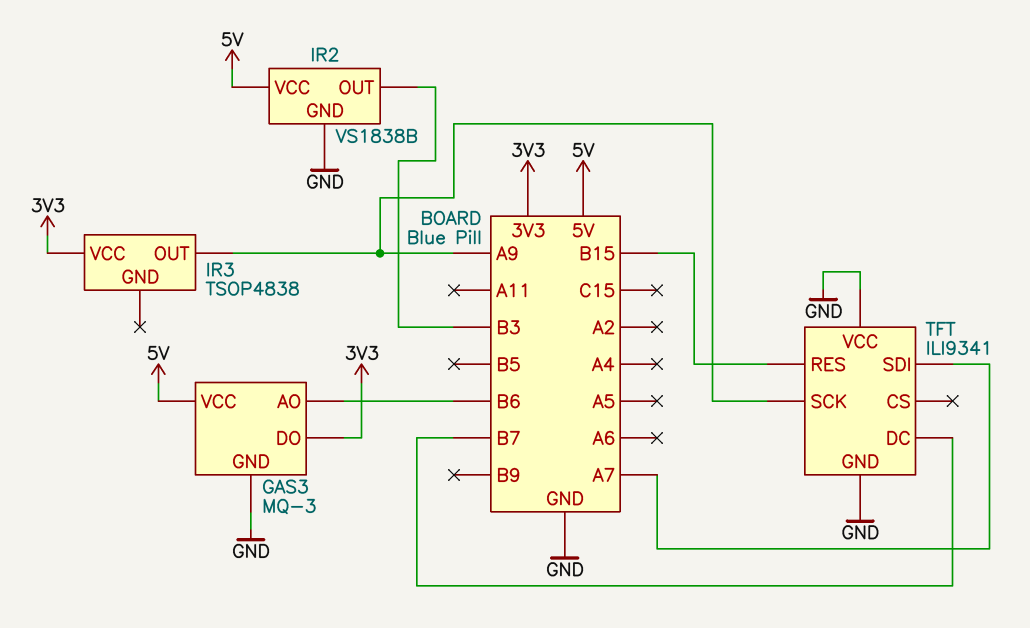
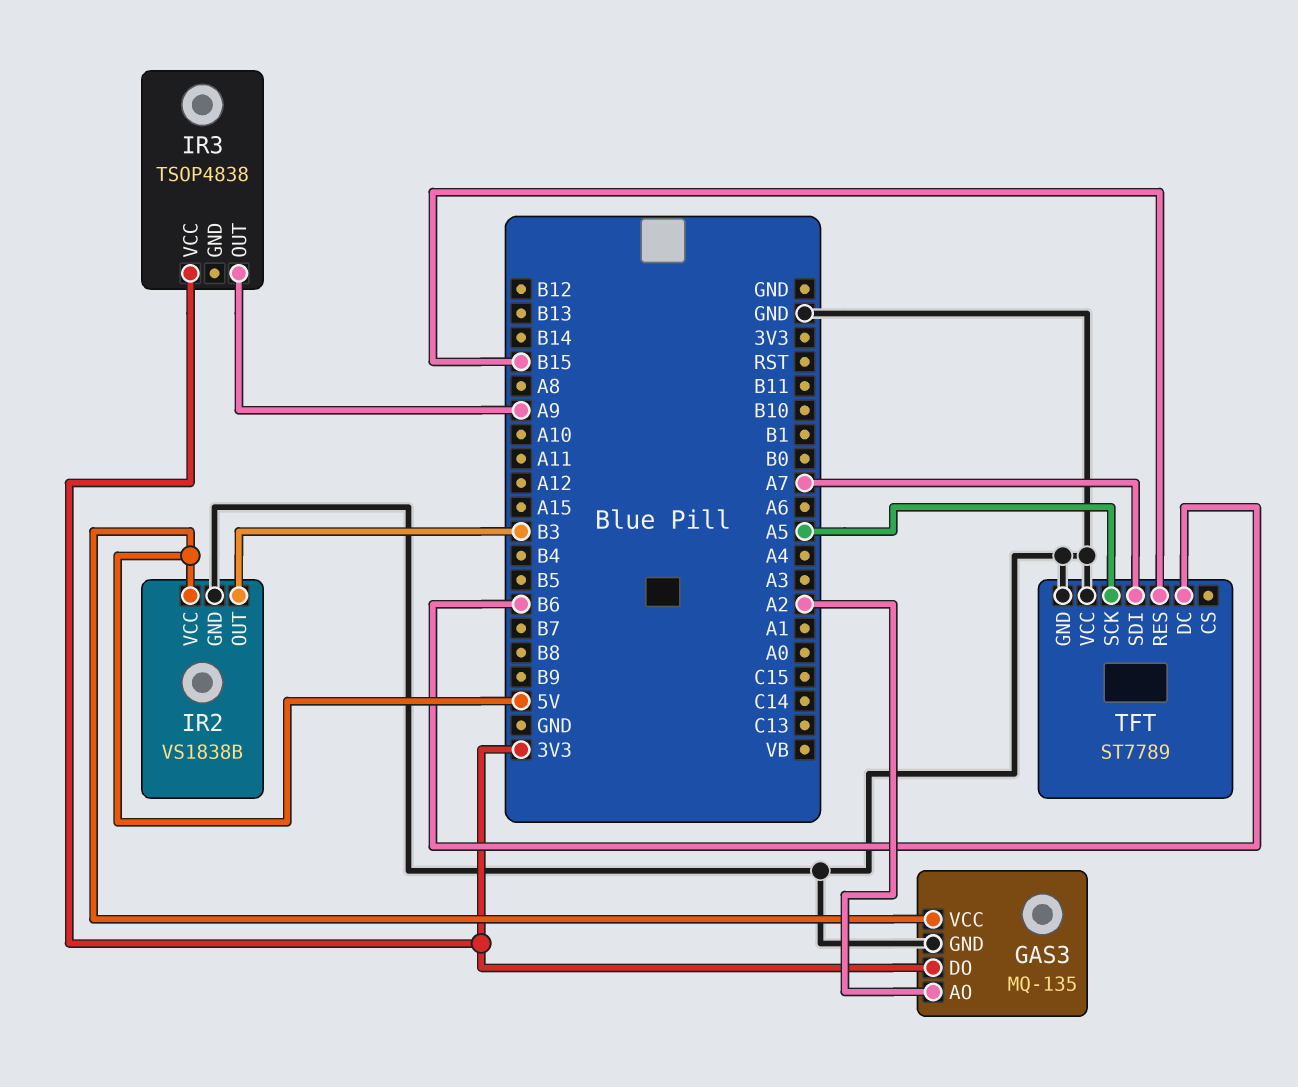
GAS3: MQ-3 -> MQ-135
GAS3 pin AO: B6 -> A2
TFT: ILI9341 -> ST7789
TFT pin DC: B7 -> B6
TFT pin SCK: A9 -> A5

